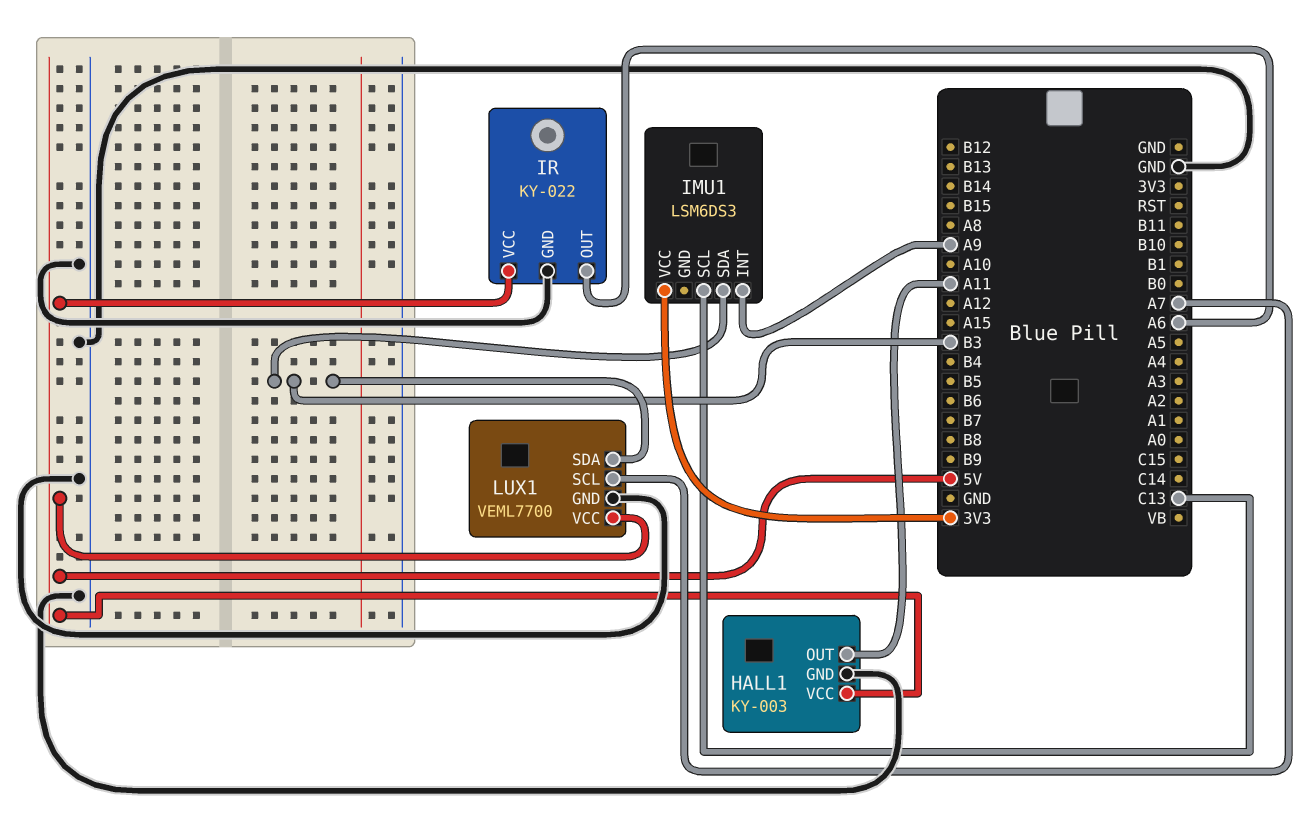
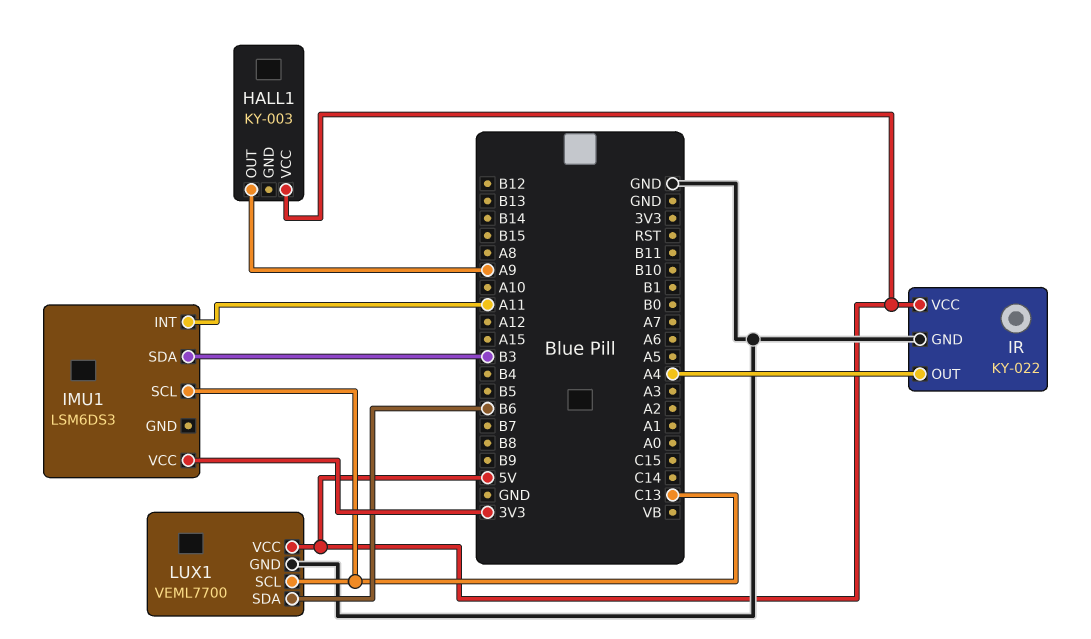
HALL1 pin GND: GND -> none
HALL1 pin OUT: A11 -> A9
IMU1 pin INT: A9 -> A11
IR pin OUT: A6 -> A4
LUX1 pin SCL: A7 -> C13
LUX1 pin SDA: B3 -> B6

